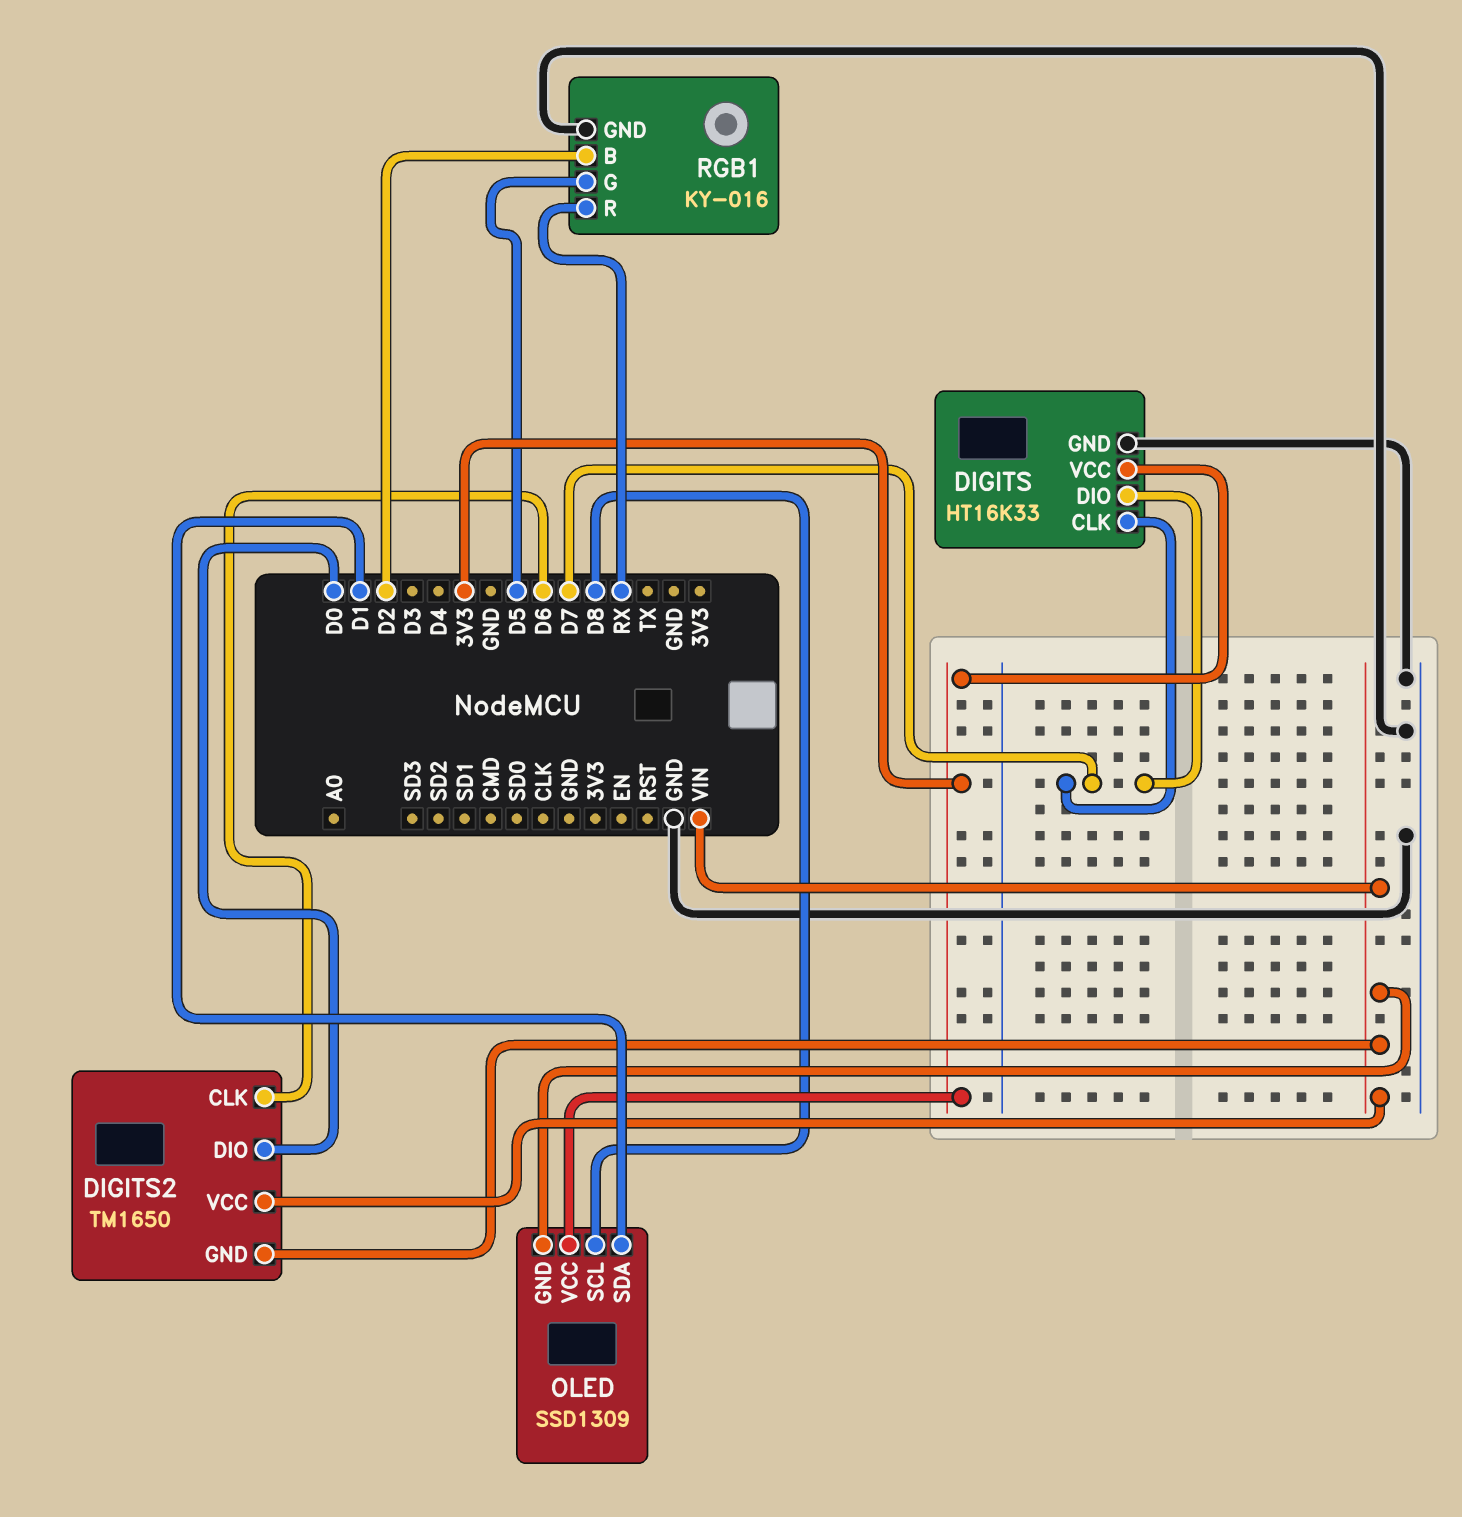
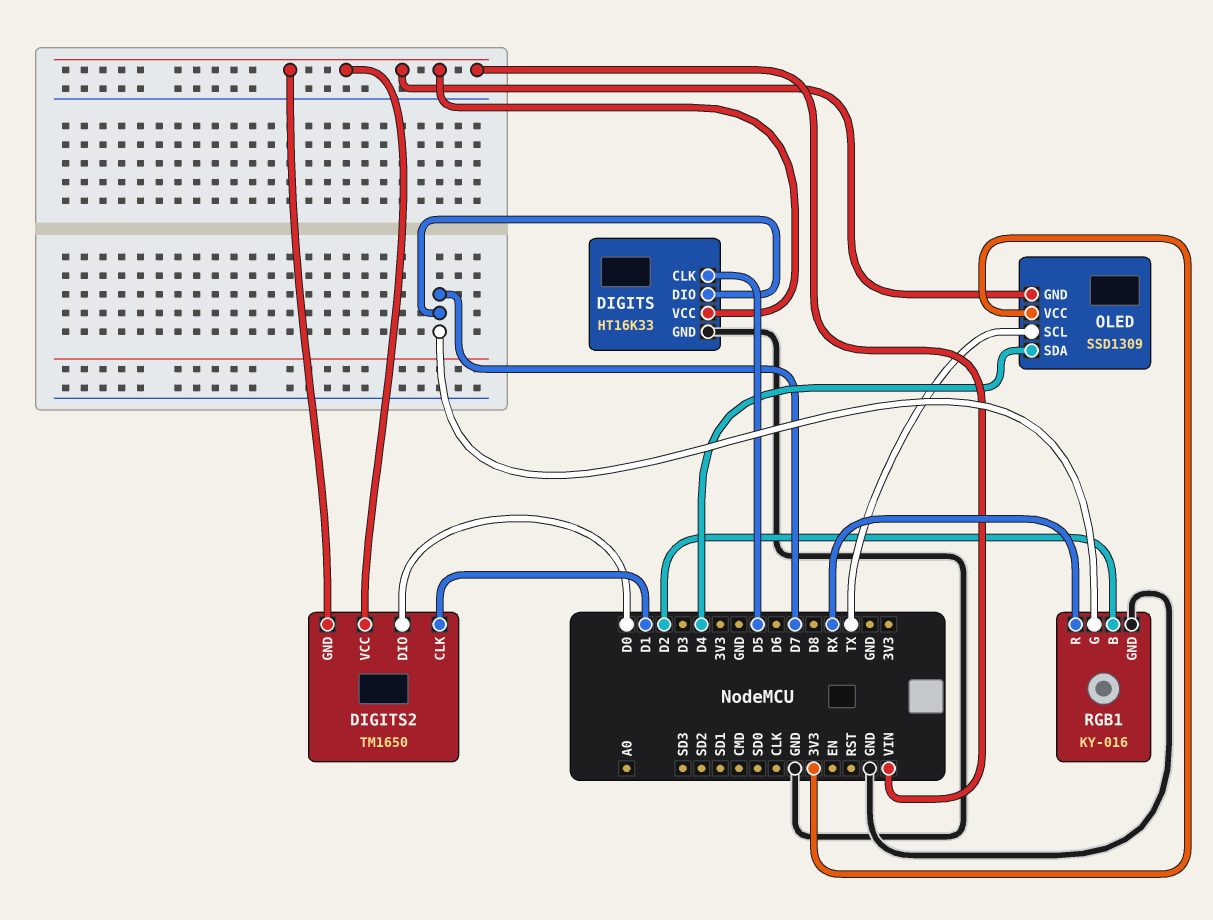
DIGITS pin CLK: D7 -> D5
DIGITS pin VCC: 3V3 -> VIN
DIGITS2 pin CLK: D6 -> D1
OLED pin SCL: D8 -> TX
OLED pin SDA: D1 -> D4
RGB1 pin G: D5 -> D7

